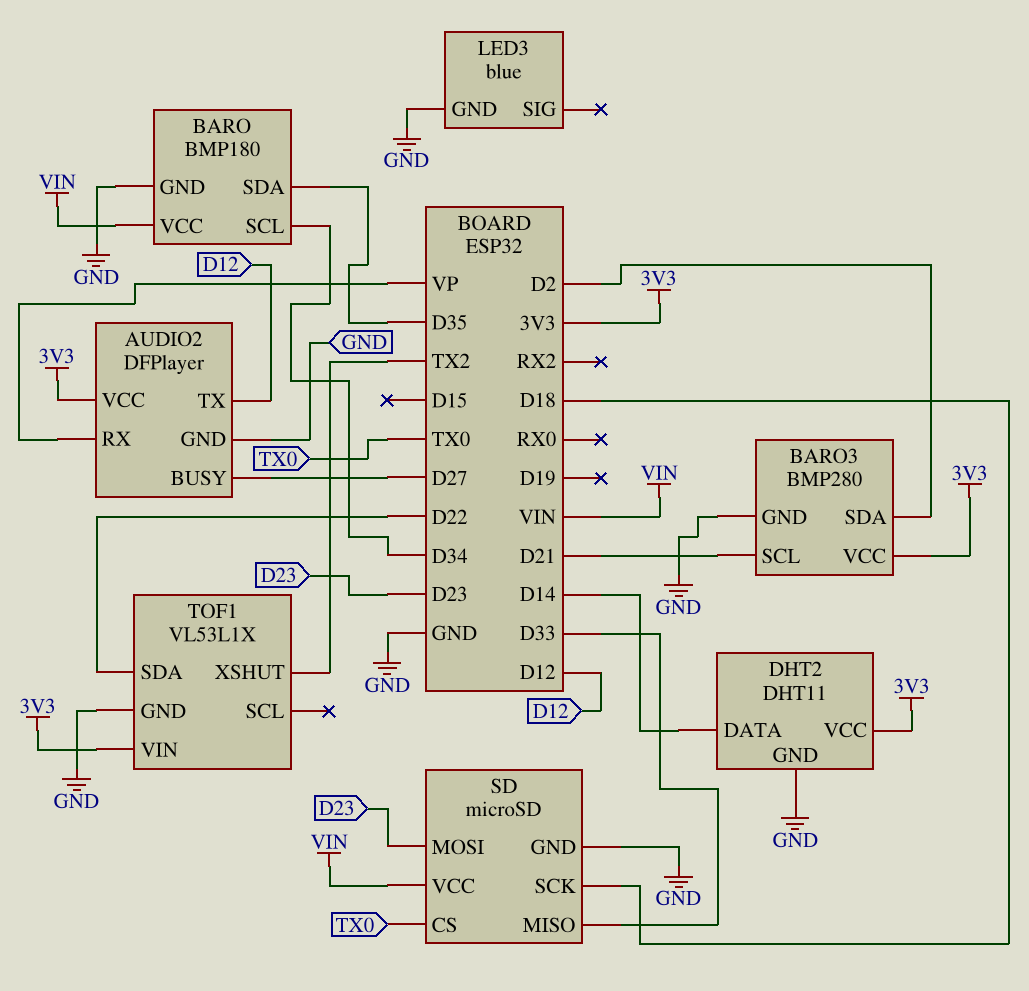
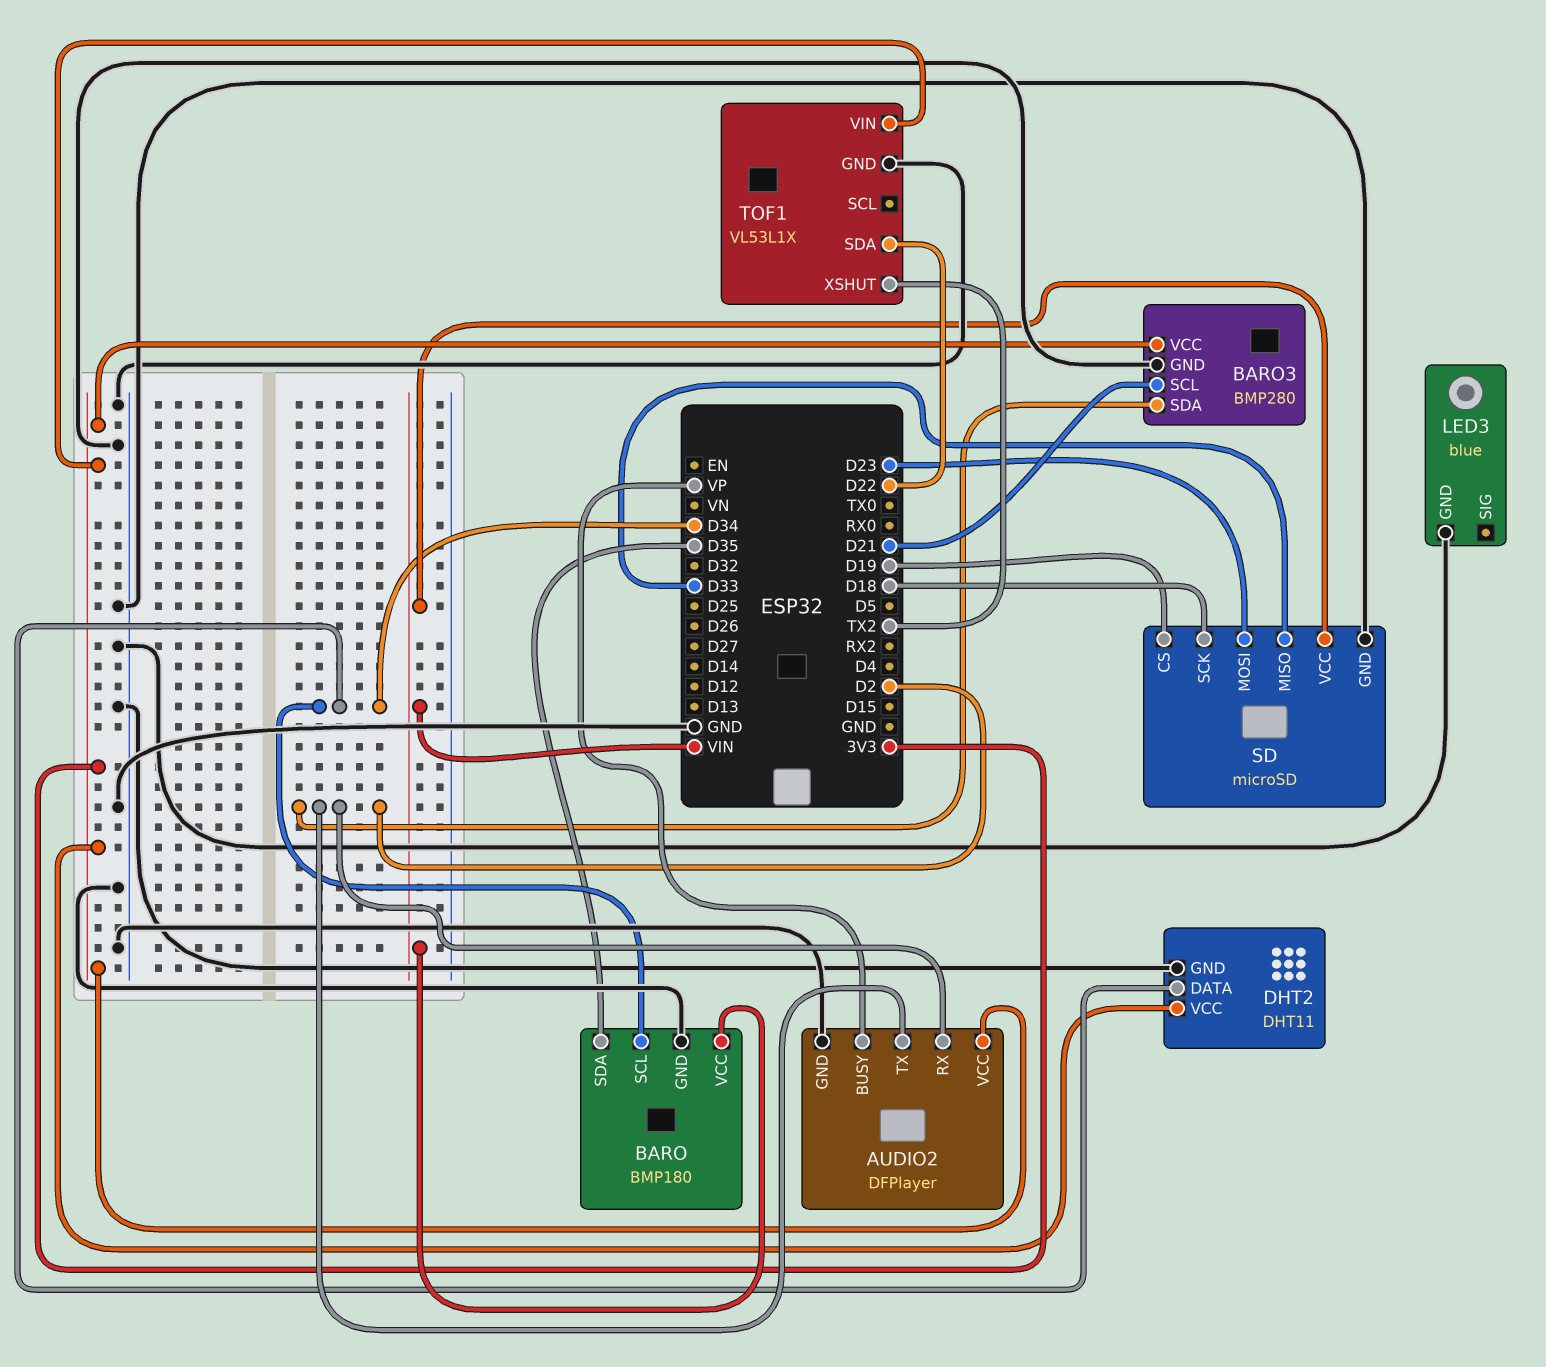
AUDIO2 pin BUSY: D27 -> VP
AUDIO2 pin RX: VP -> D2
AUDIO2 pin TX: D12 -> D2
DHT2 pin DATA: D14 -> D34
SD pin CS: TX0 -> D19

